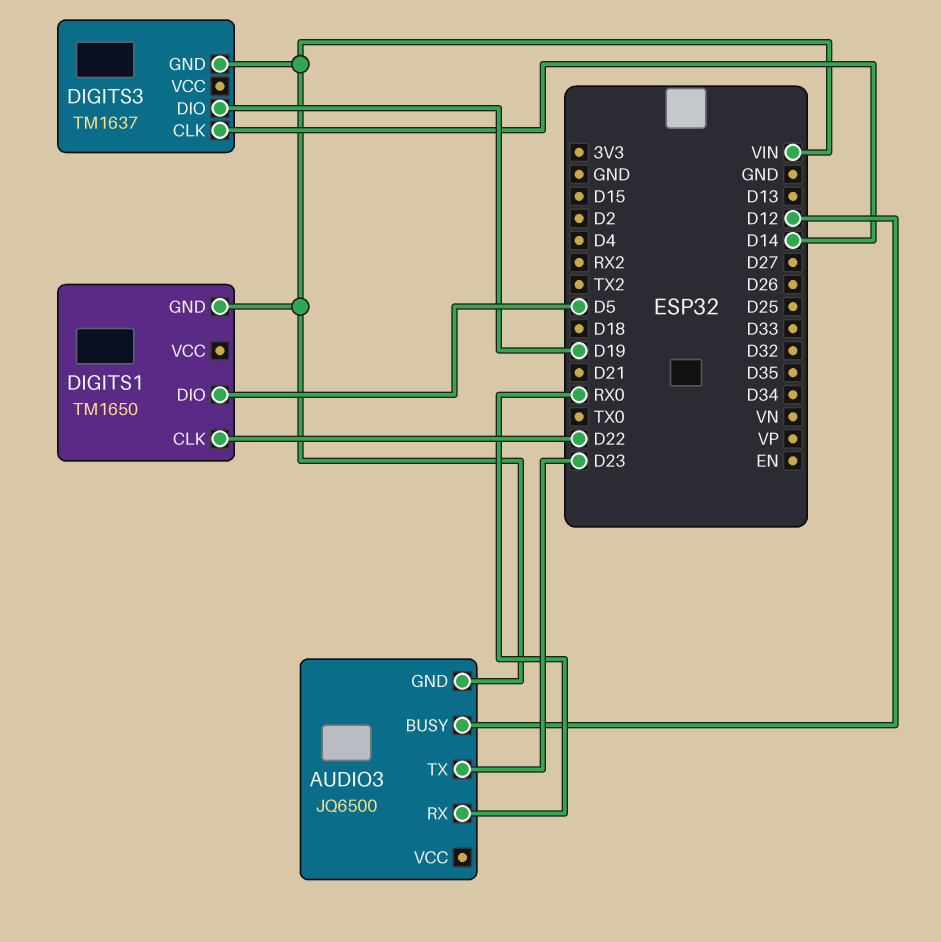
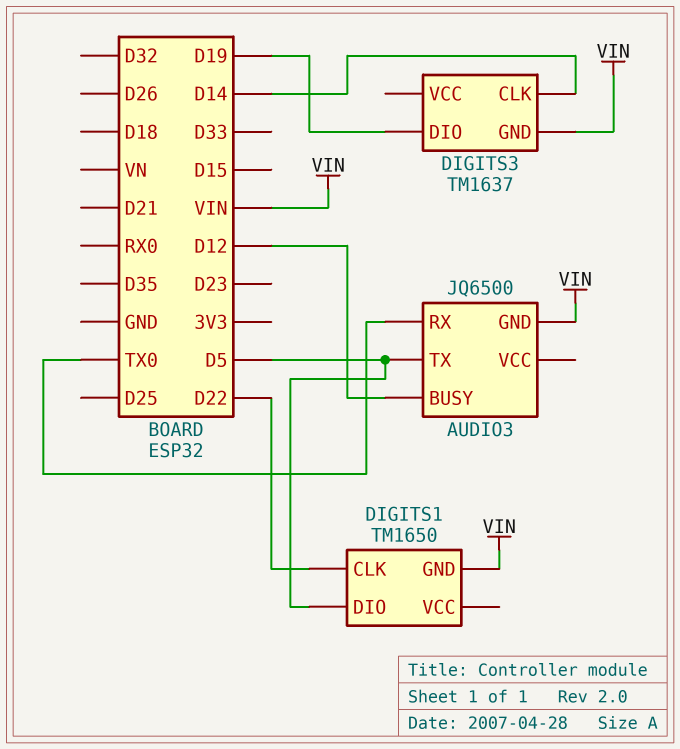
AUDIO3 pin RX: RX0 -> TX0
AUDIO3 pin TX: D23 -> D5

